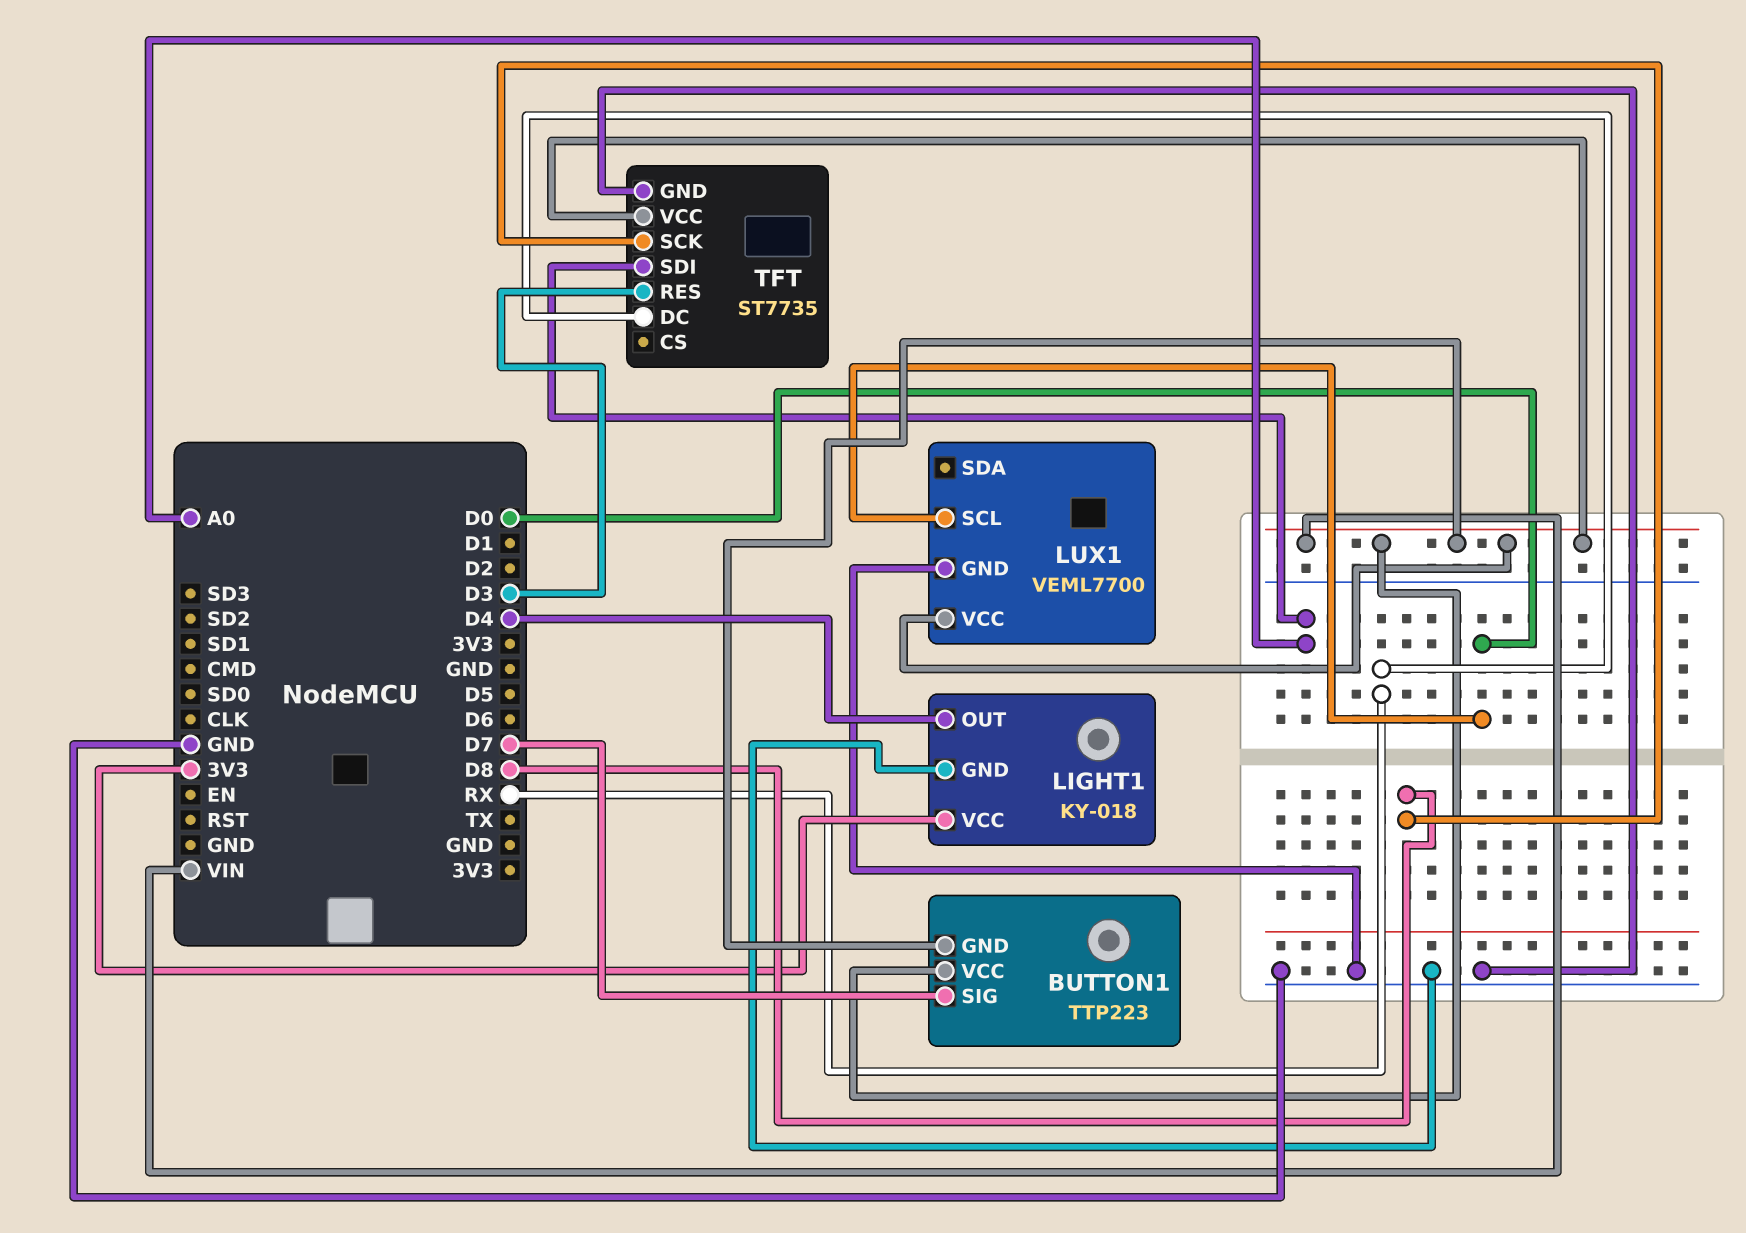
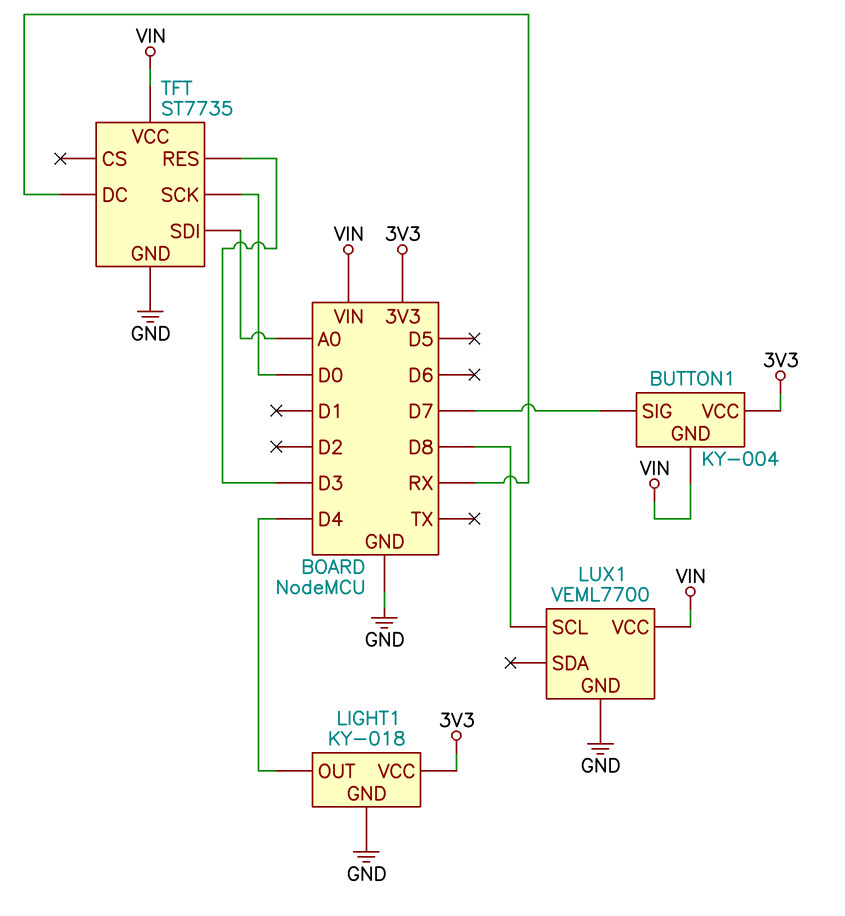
BUTTON1: TTP223 -> KY-004
BUTTON1 pin VCC: VIN -> 3V3
LUX1 pin SCL: D0 -> D8
TFT pin SCK: D8 -> D0

